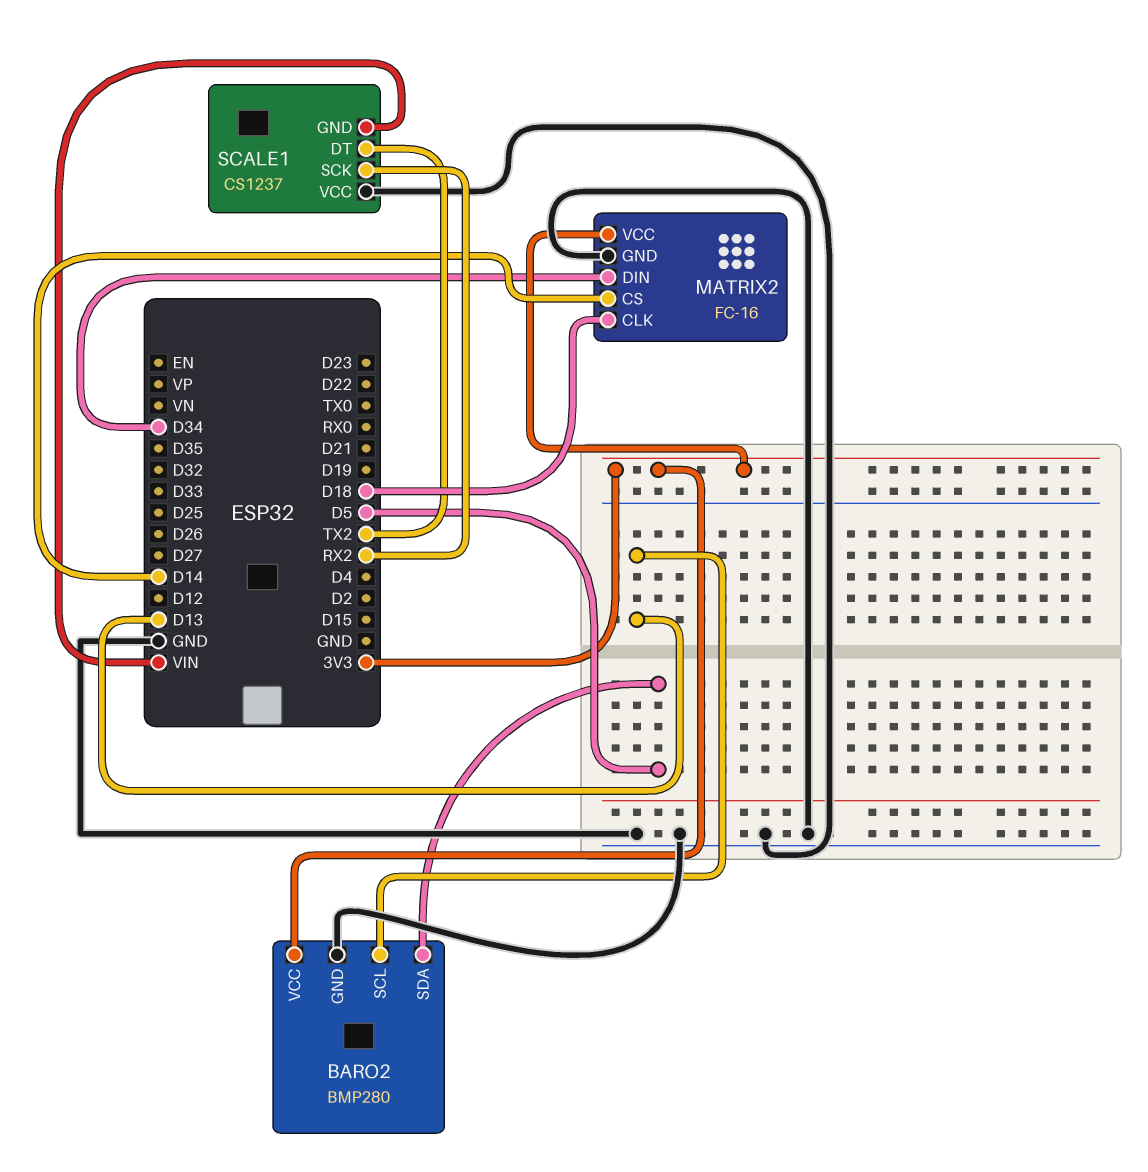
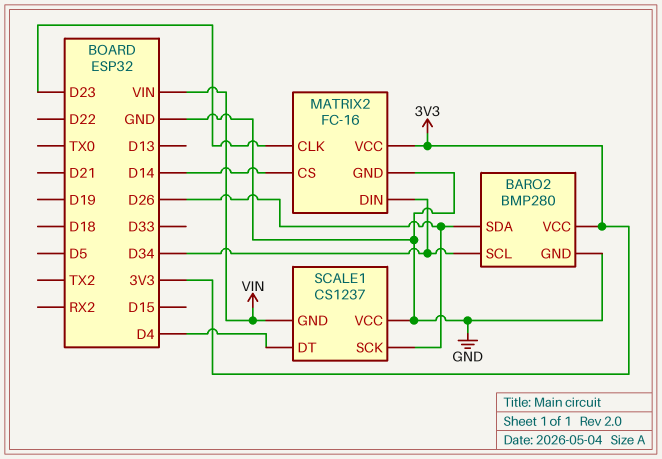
BARO2 pin SCL: D13 -> D34
BARO2 pin SDA: D5 -> D26
MATRIX2 pin CLK: D18 -> D23
SCALE1 pin DT: TX2 -> D4
SCALE1 pin SCK: RX2 -> D26

